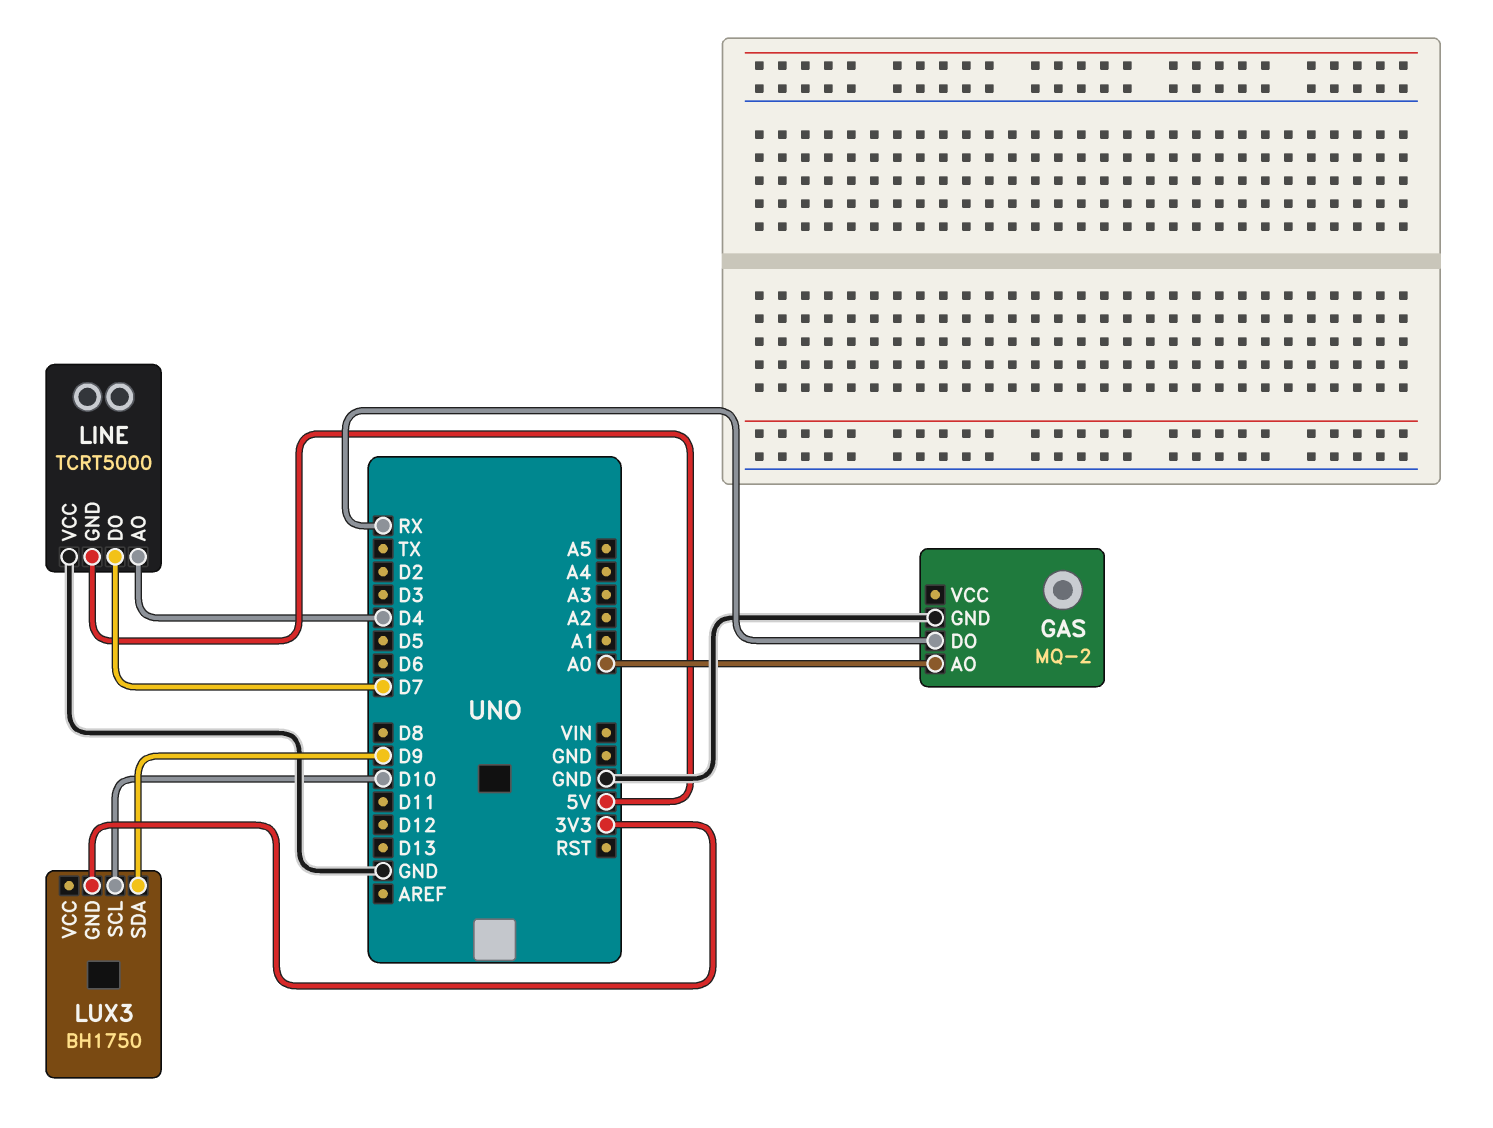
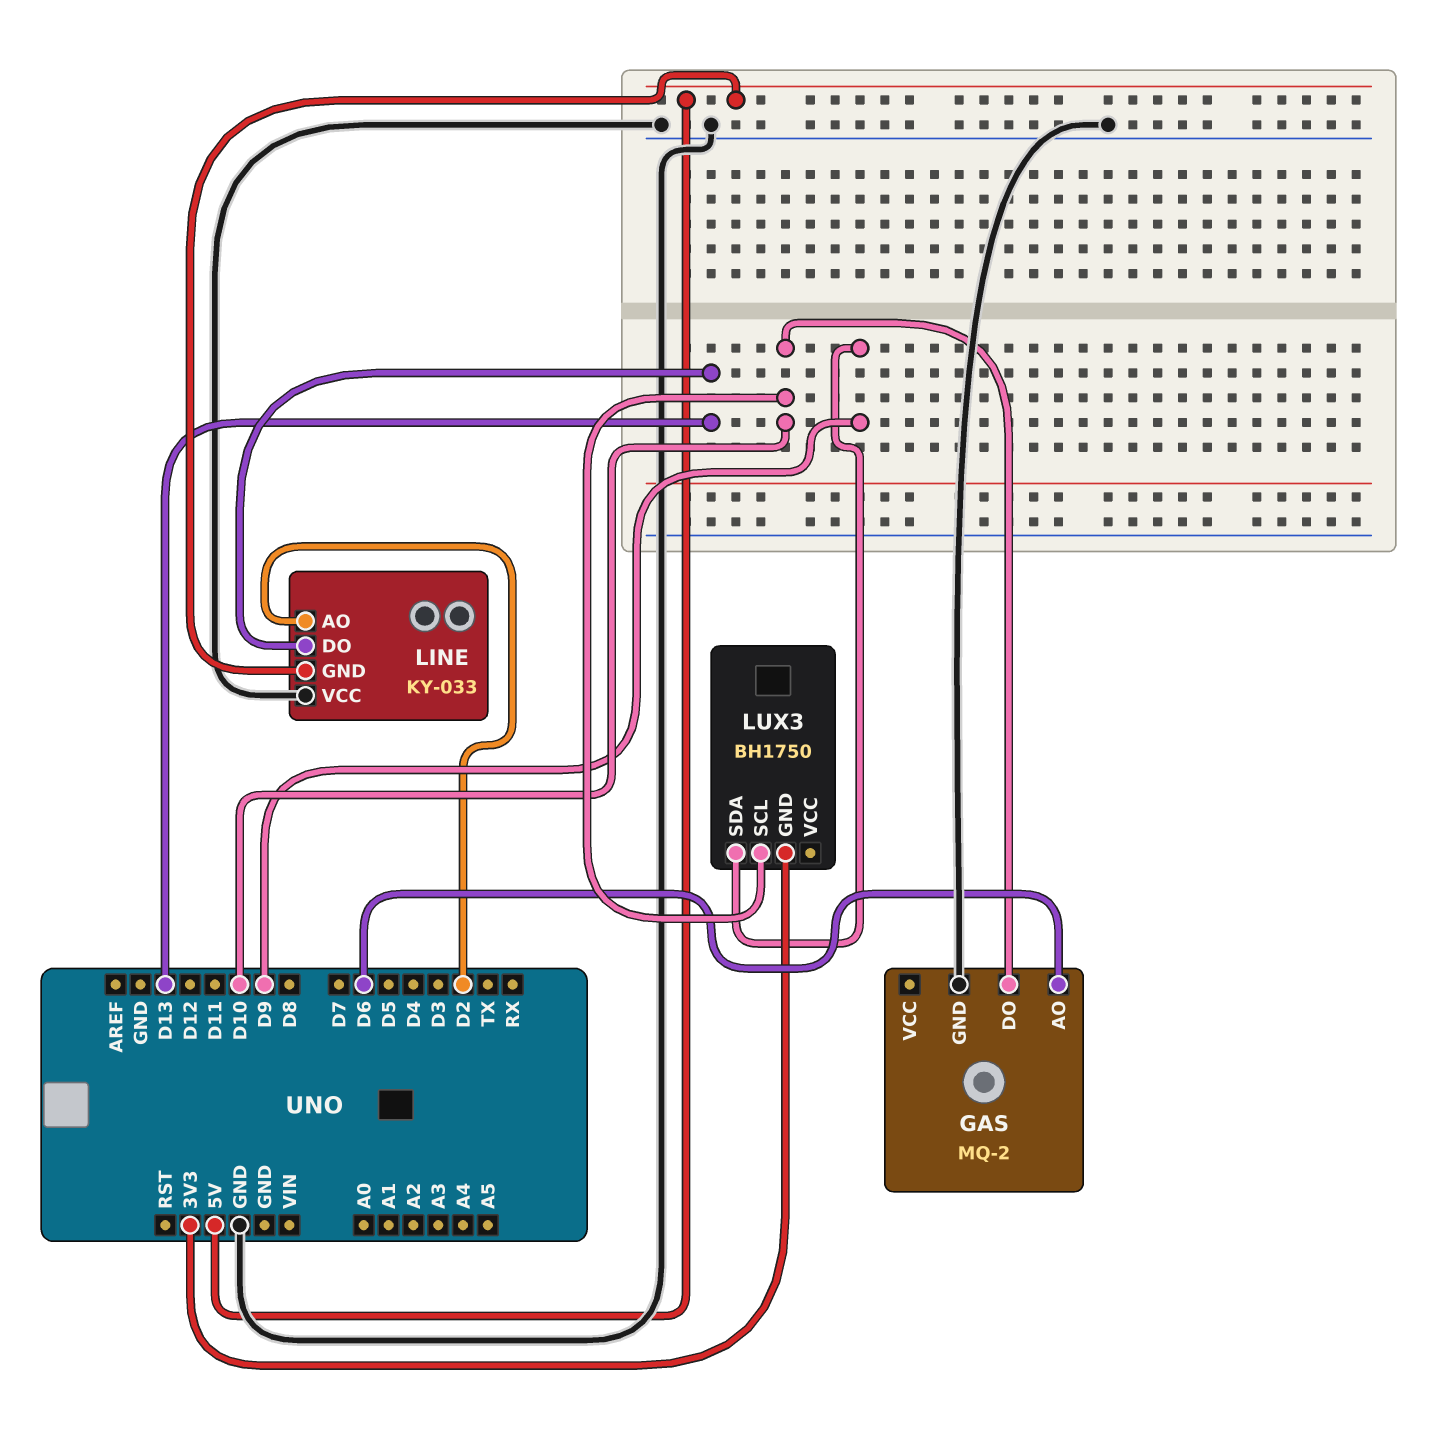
GAS pin AO: A0 -> D6
GAS pin DO: RX -> D10
LINE: TCRT5000 -> KY-033
LINE pin AO: D4 -> D2
LINE pin DO: D7 -> D13

